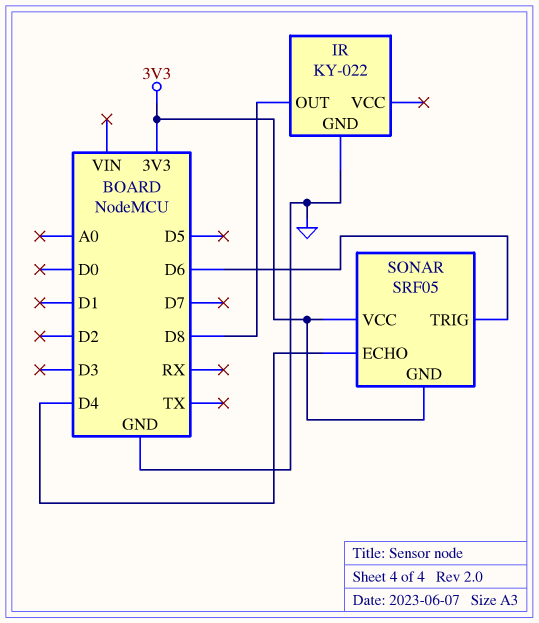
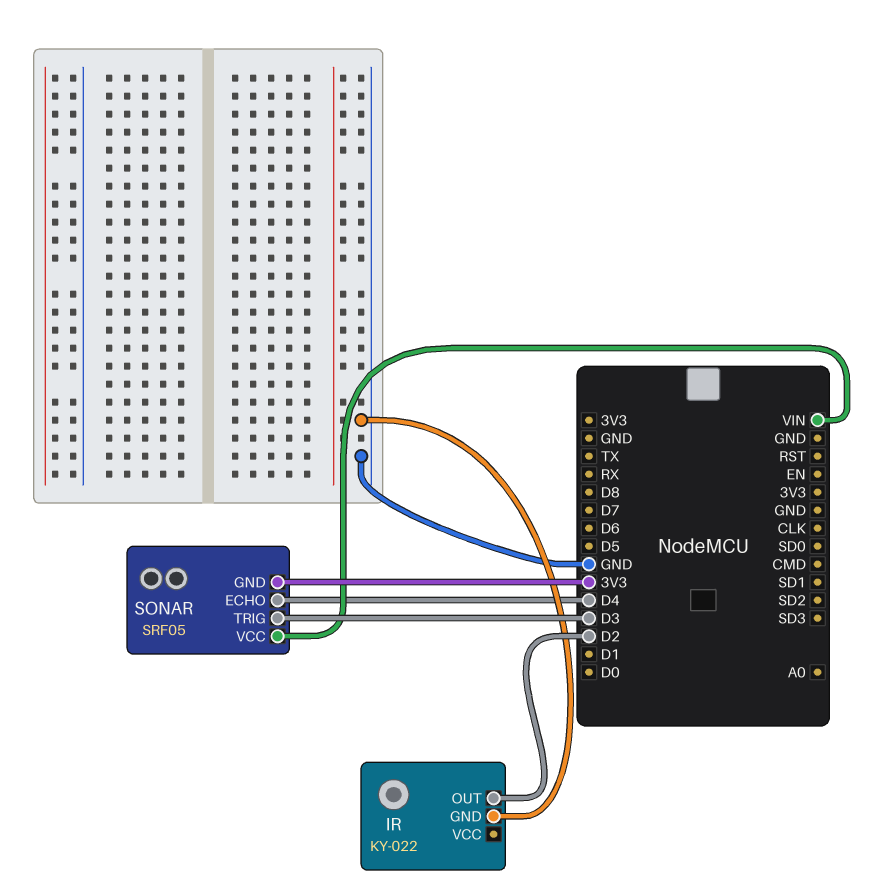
IR pin OUT: D8 -> D2
SONAR pin TRIG: D6 -> D3
SONAR pin VCC: 3V3 -> VIN

